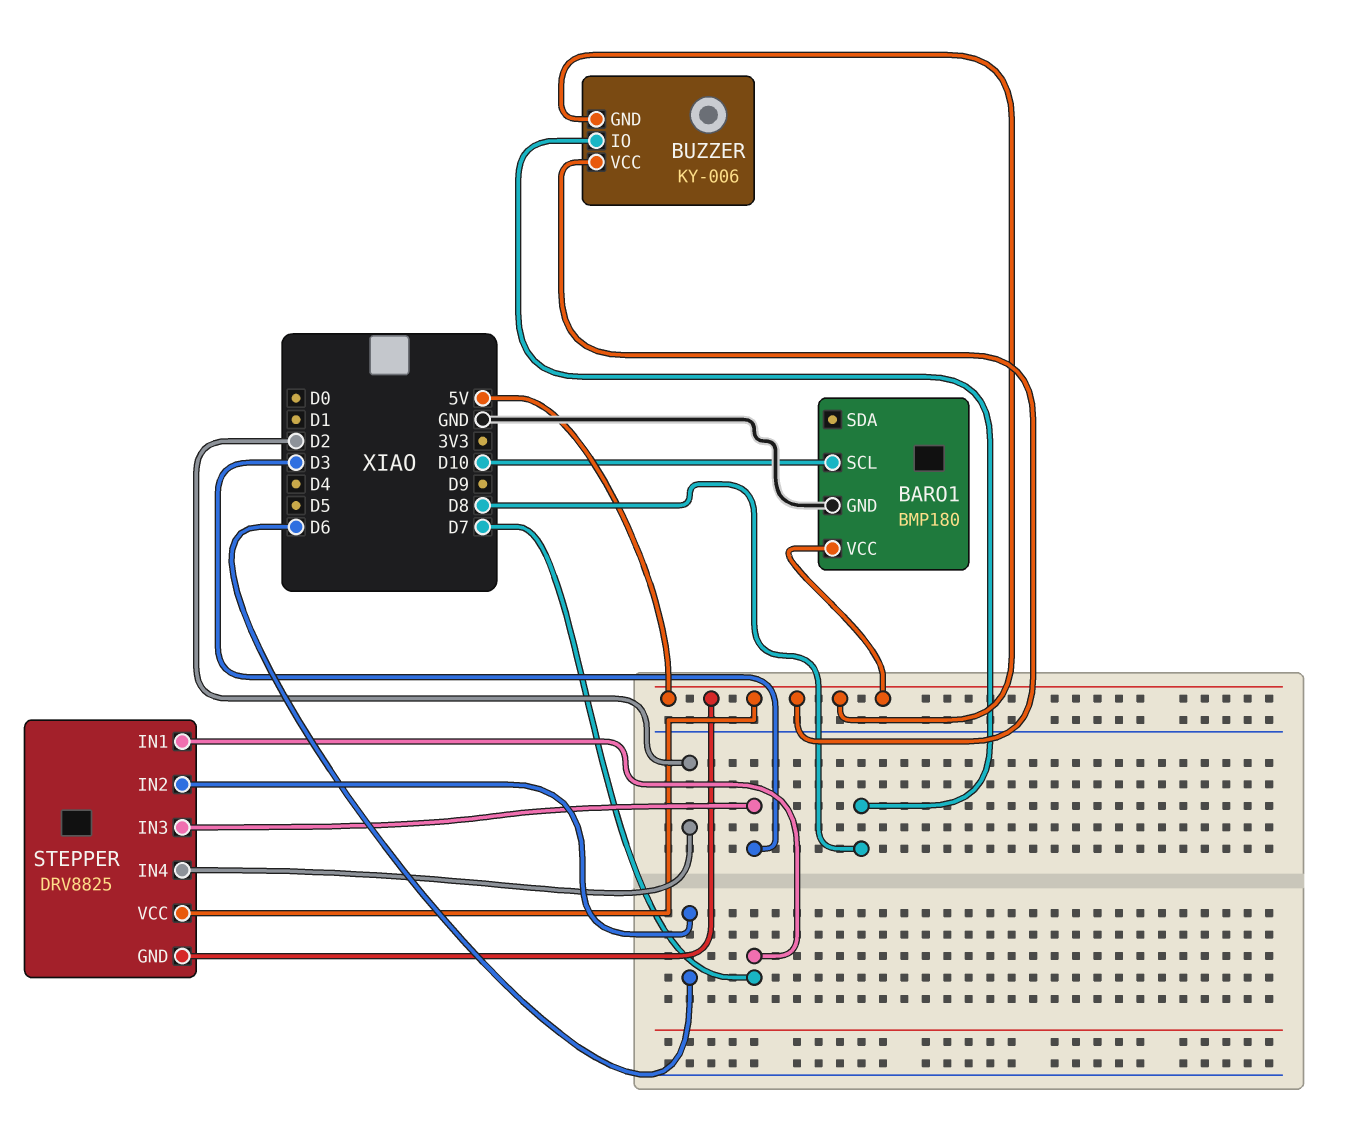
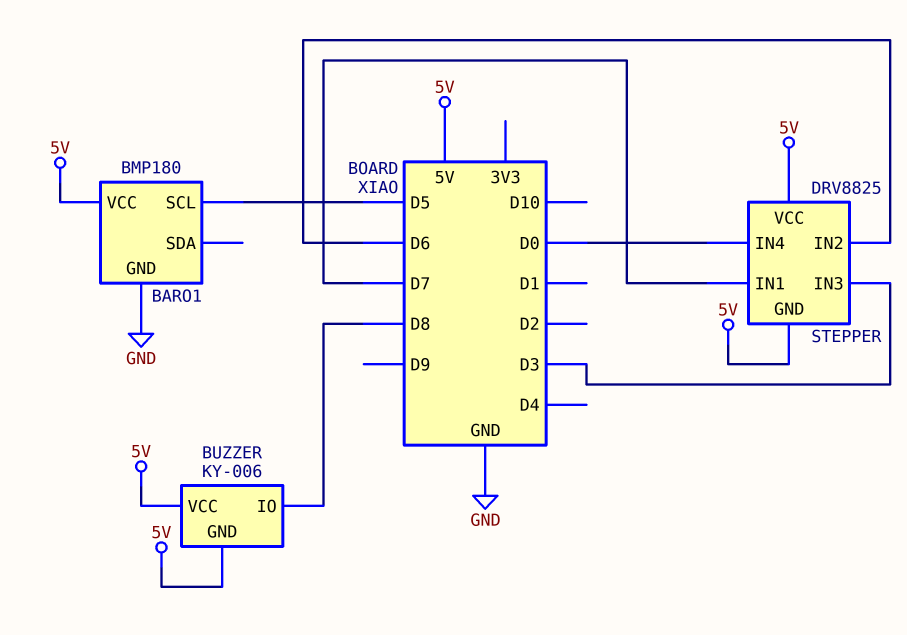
BARO1 pin SCL: D10 -> D5
STEPPER pin IN4: D2 -> D0

